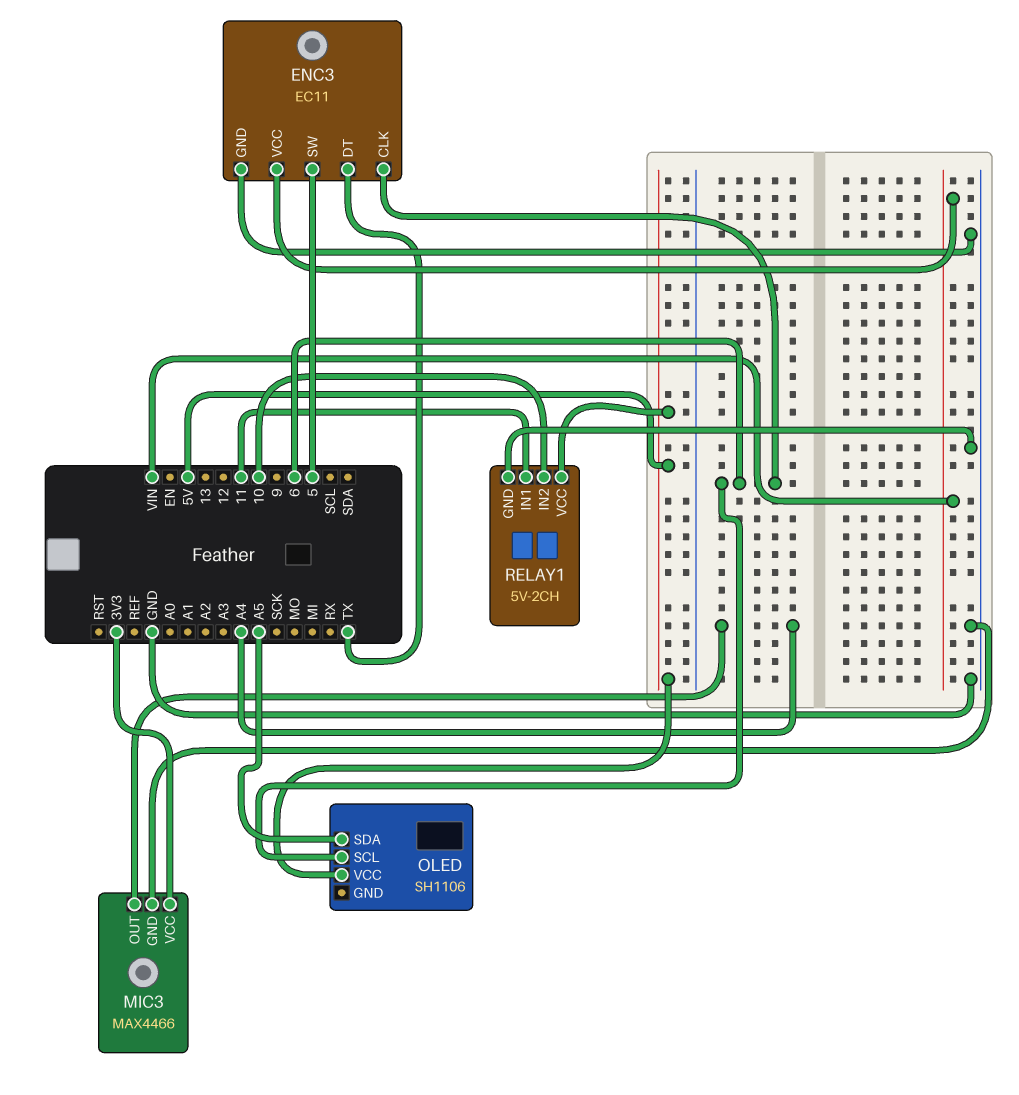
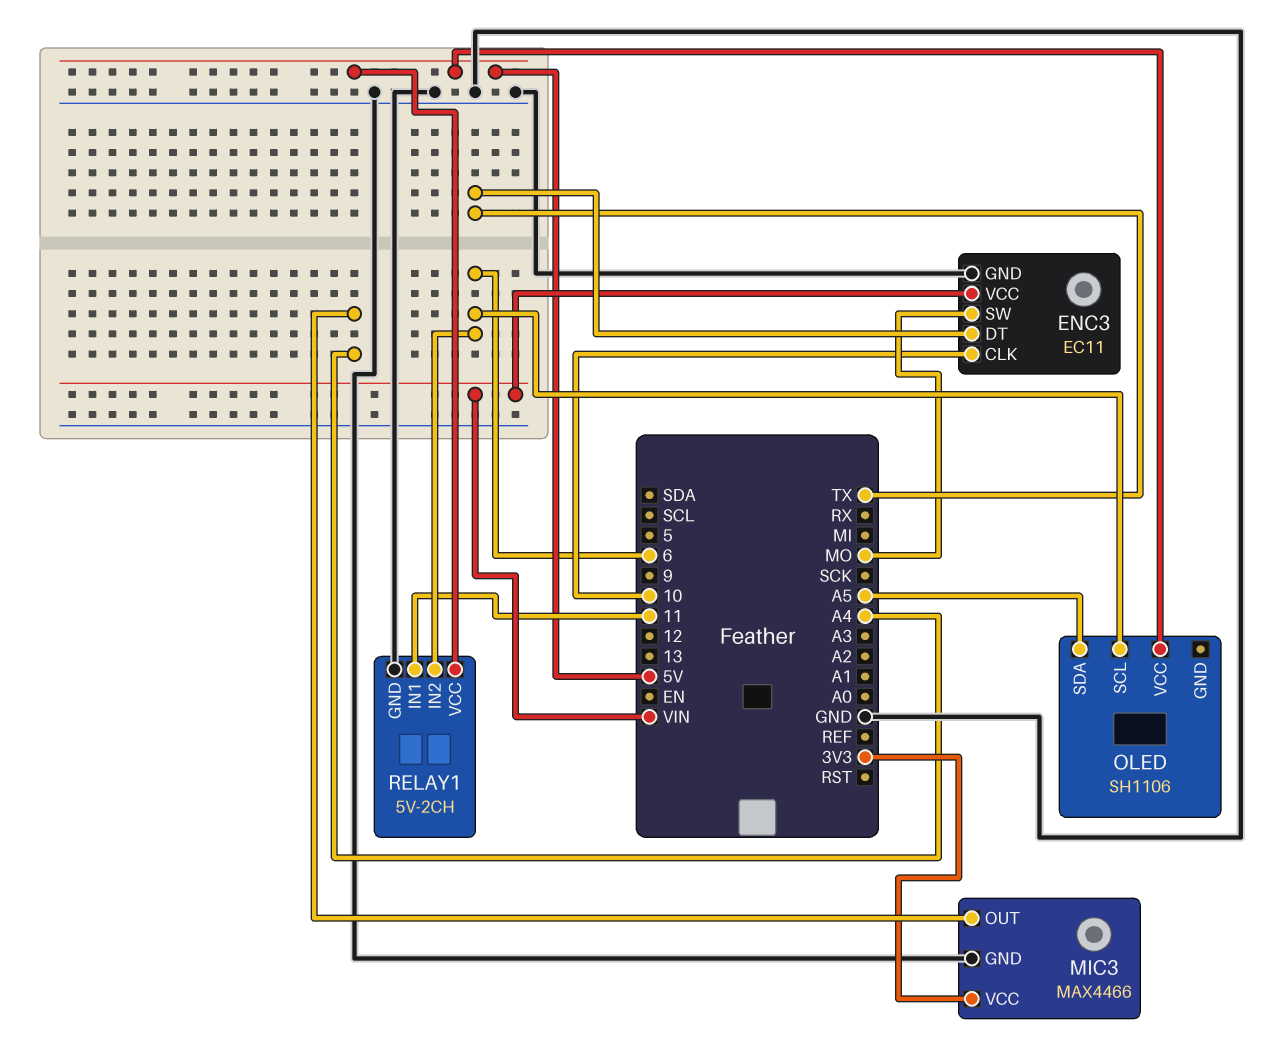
ENC3 pin CLK: 6 -> 10
ENC3 pin SW: 5 -> MO
RELAY1 pin IN2: 10 -> 6

